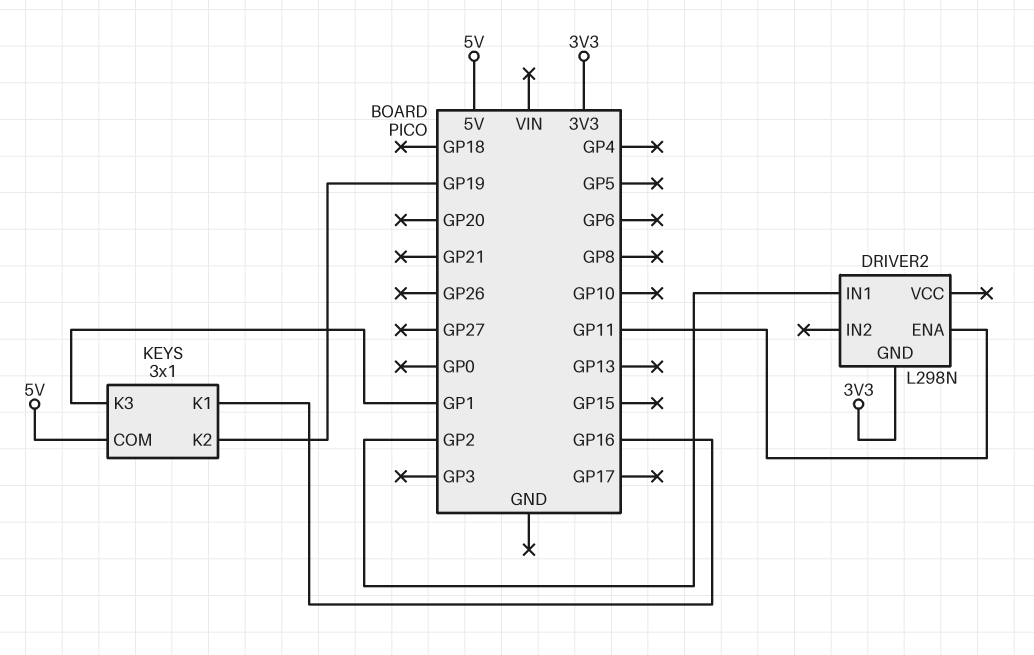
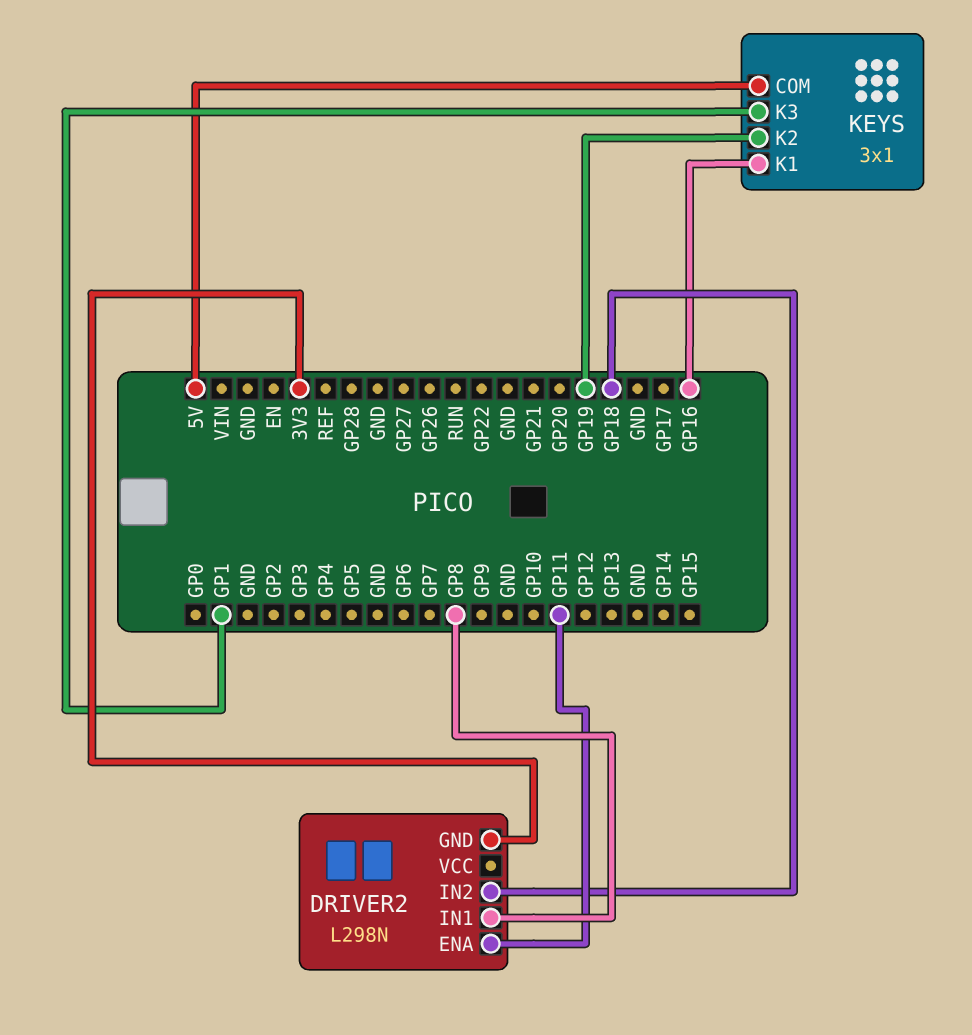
DRIVER2 pin IN1: GP2 -> GP8
DRIVER2 pin IN2: none -> GP18

